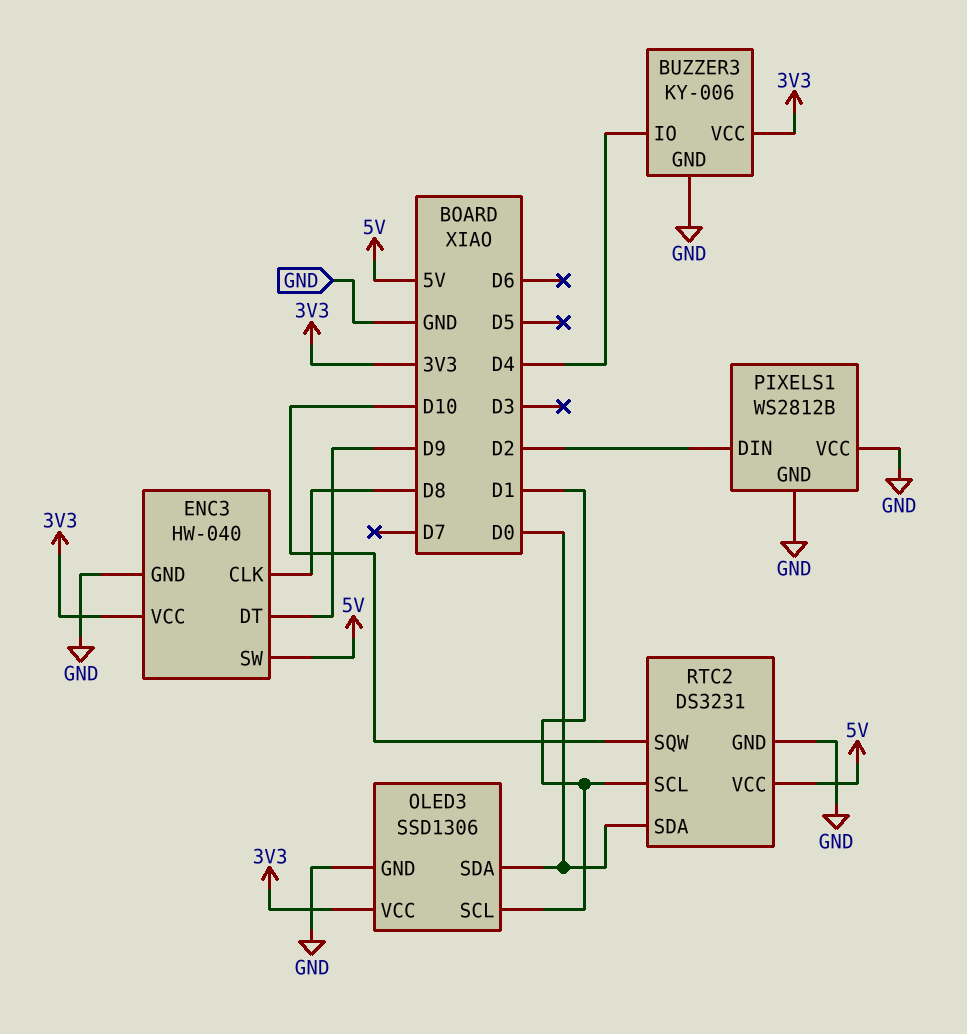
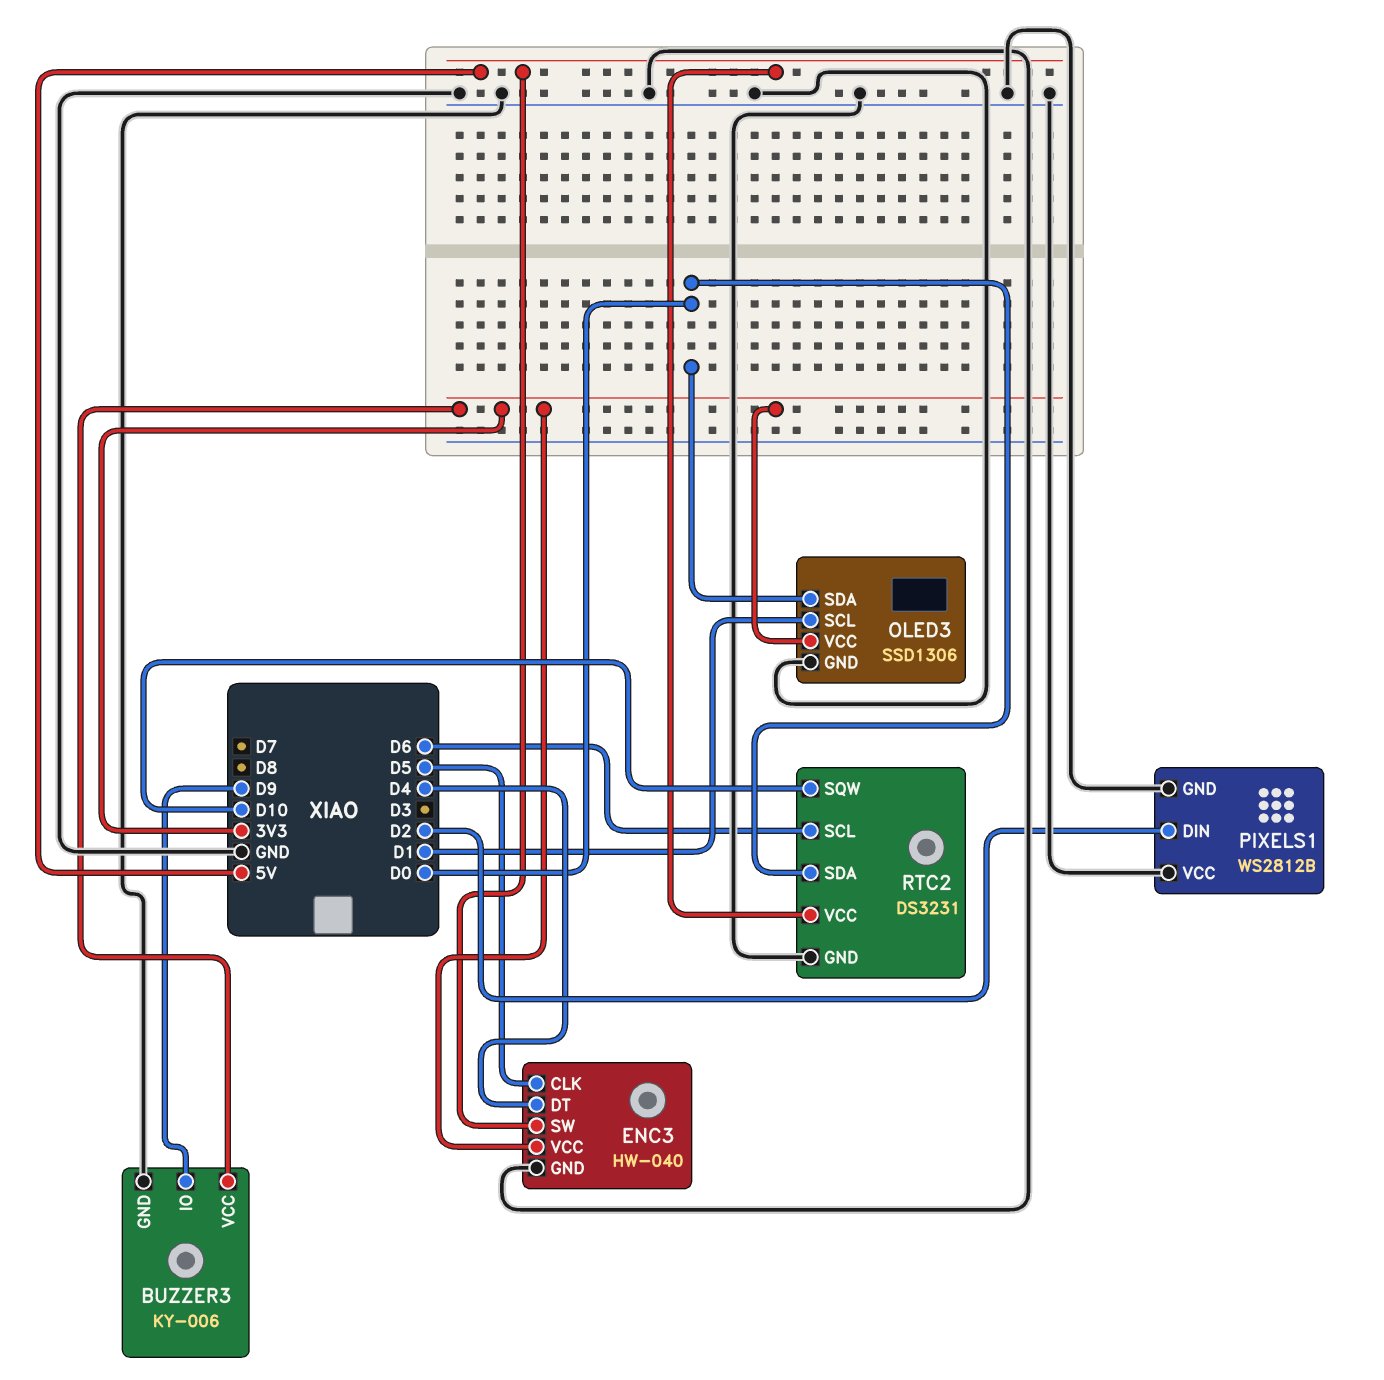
BUZZER3 pin IO: D4 -> D9
ENC3 pin CLK: D8 -> D5
ENC3 pin DT: D9 -> D4
RTC2 pin SCL: D1 -> D6

